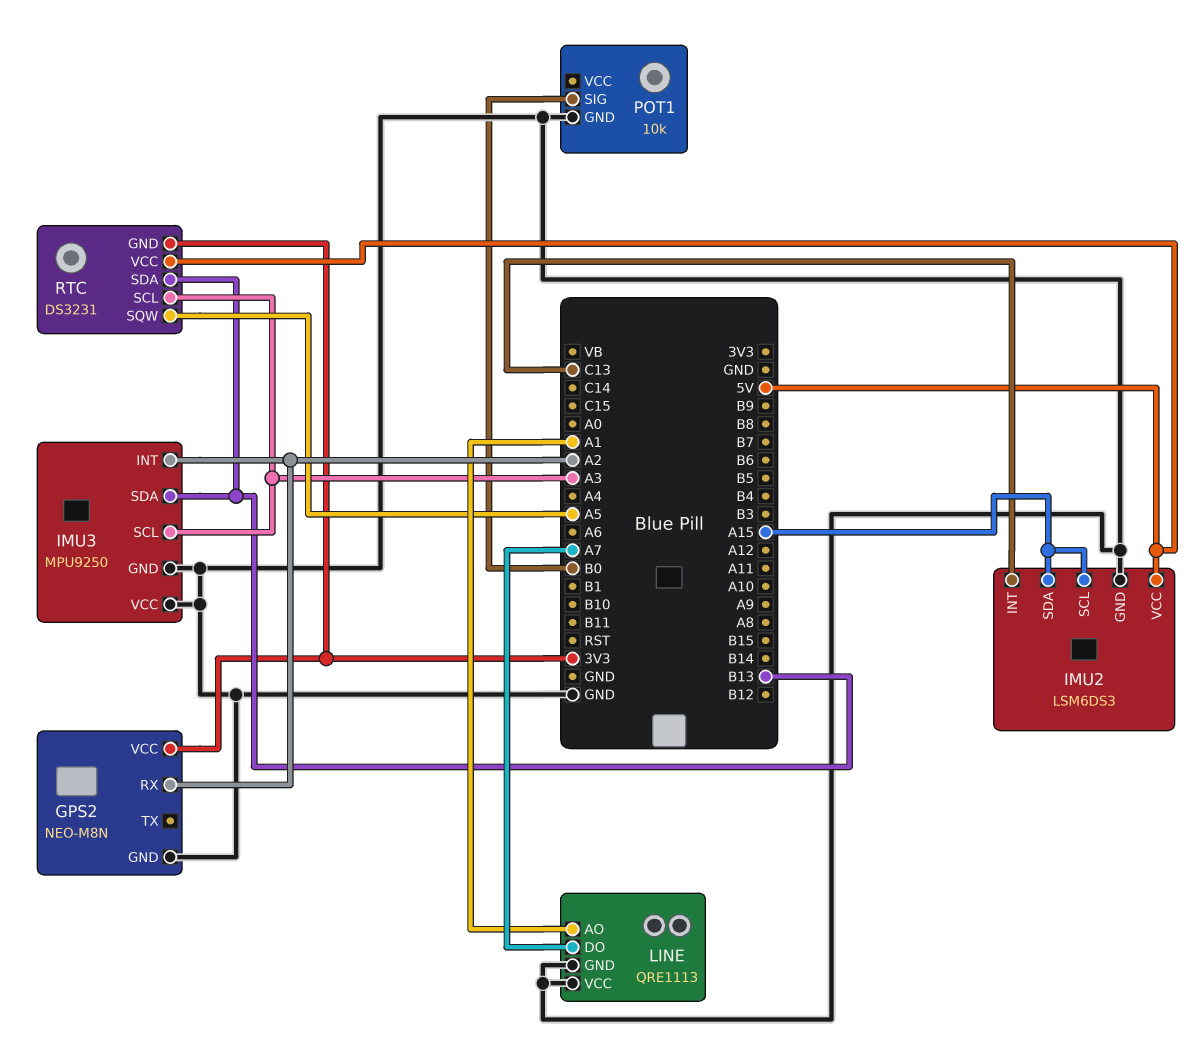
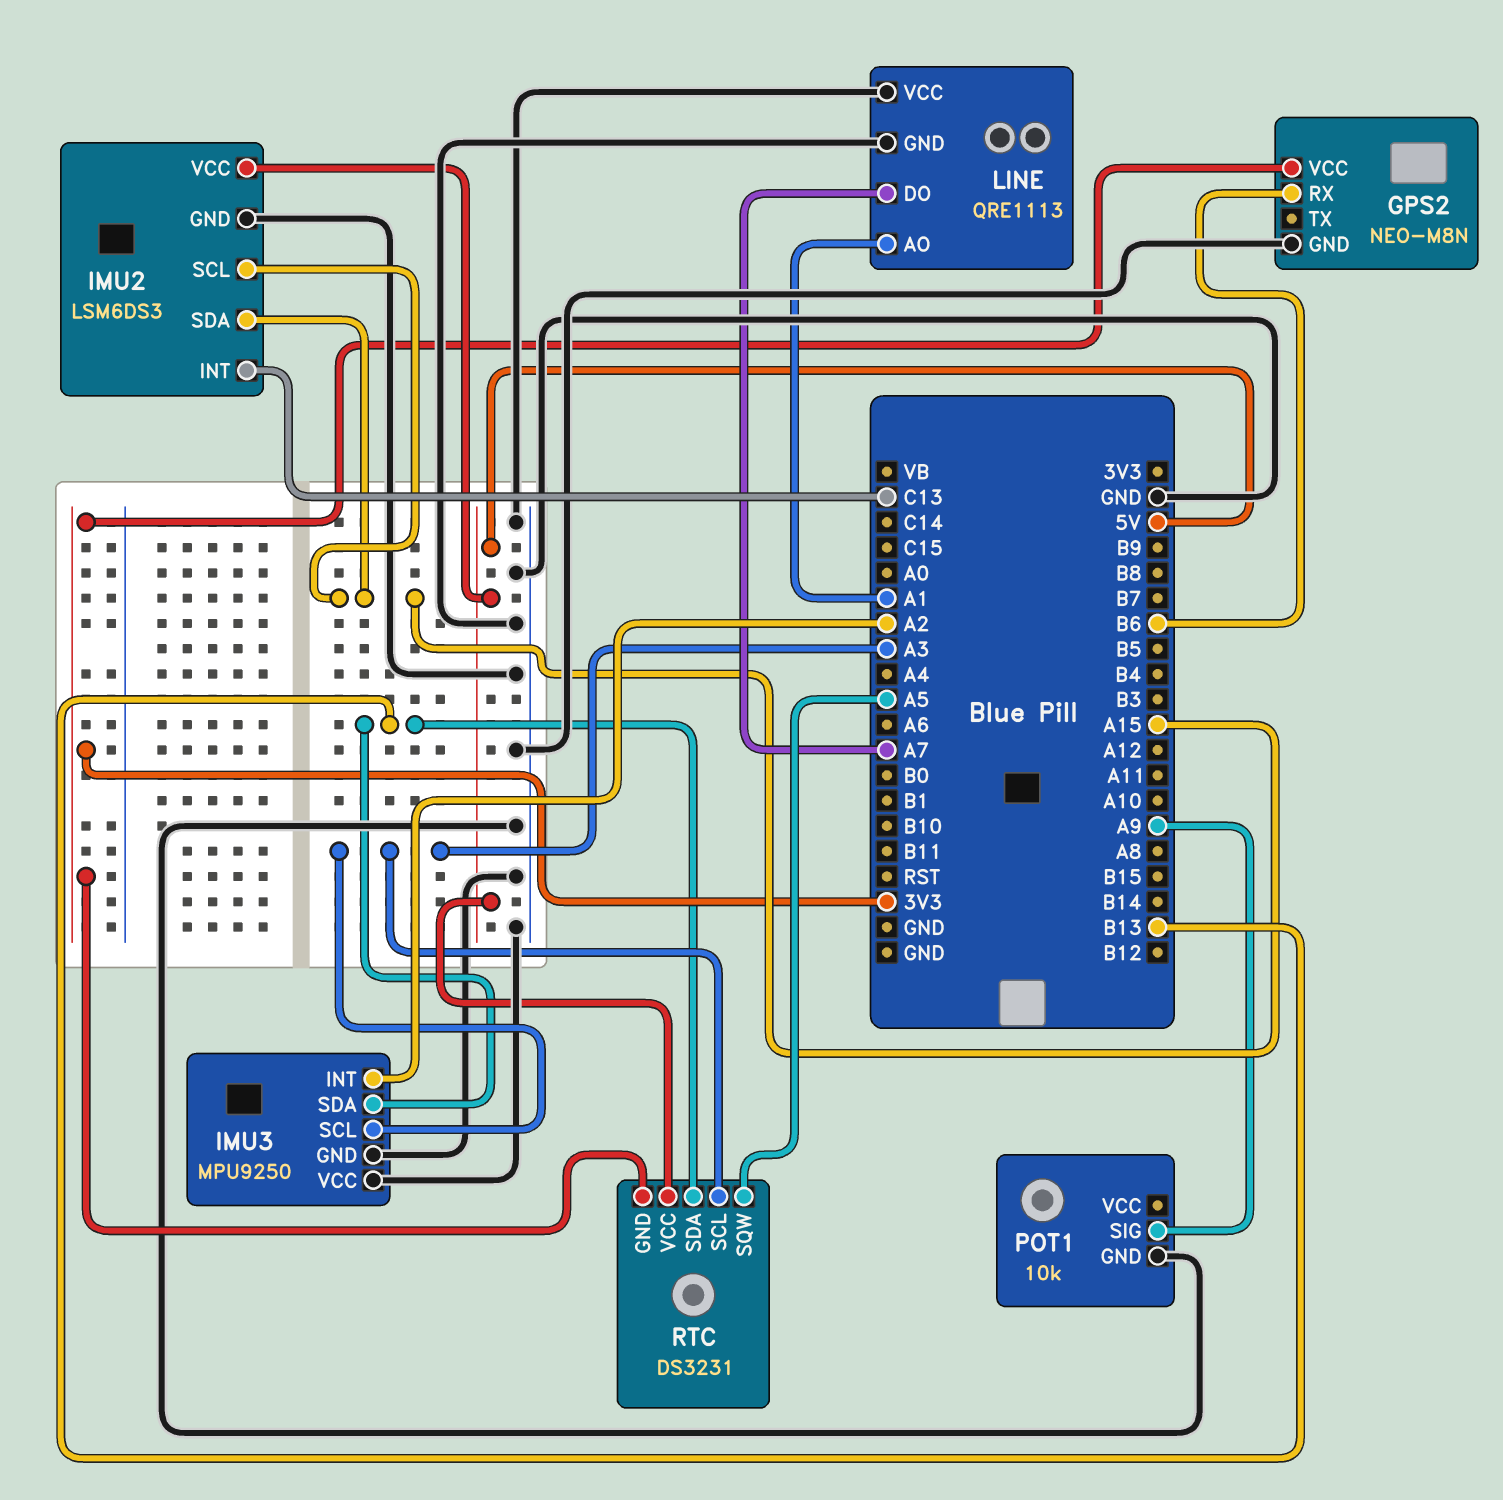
GPS2 pin RX: A2 -> B6
POT1 pin SIG: B0 -> A9

